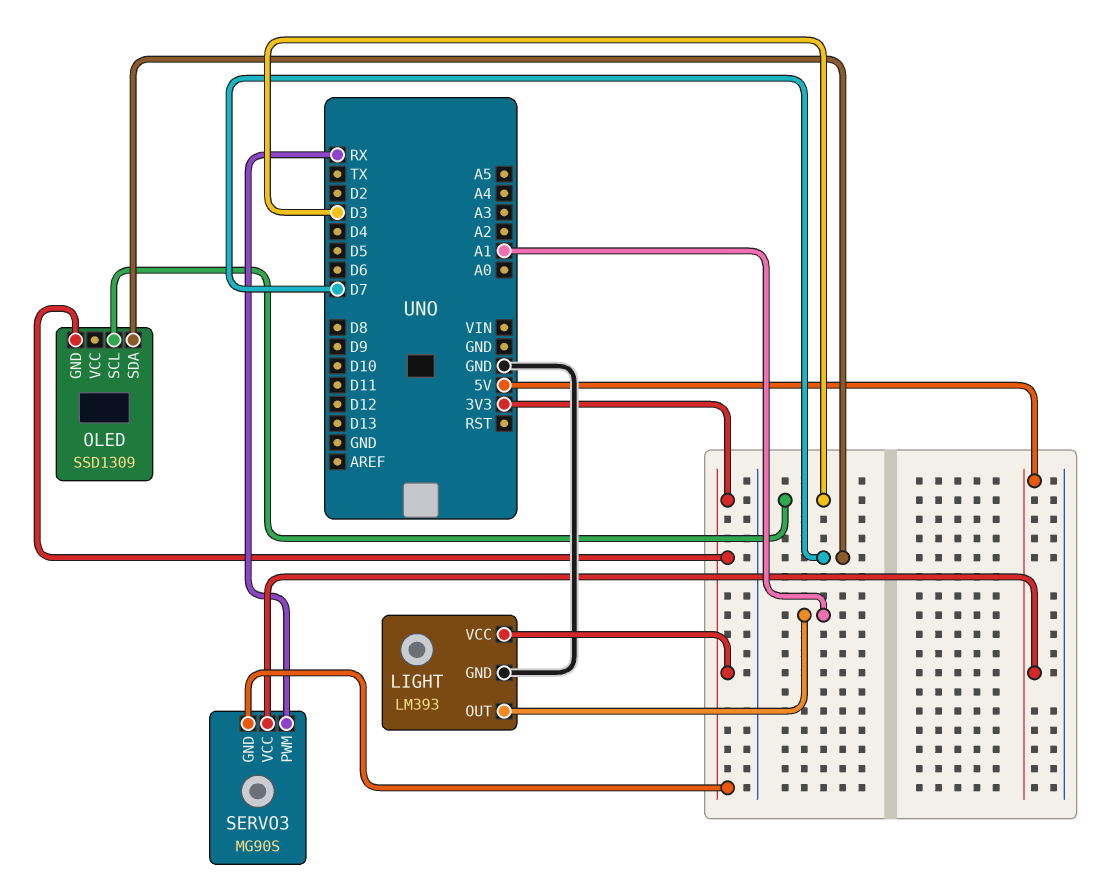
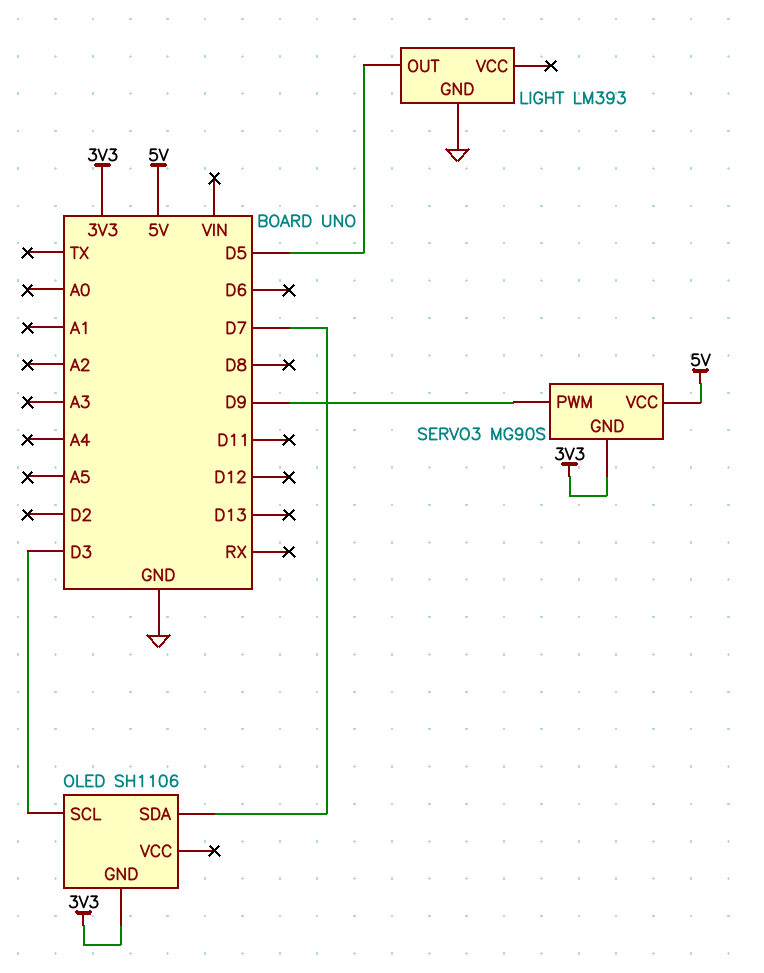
LIGHT pin OUT: A1 -> D5
LIGHT pin VCC: 3V3 -> none
OLED: SSD1309 -> SH1106
SERVO3 pin PWM: RX -> D9

